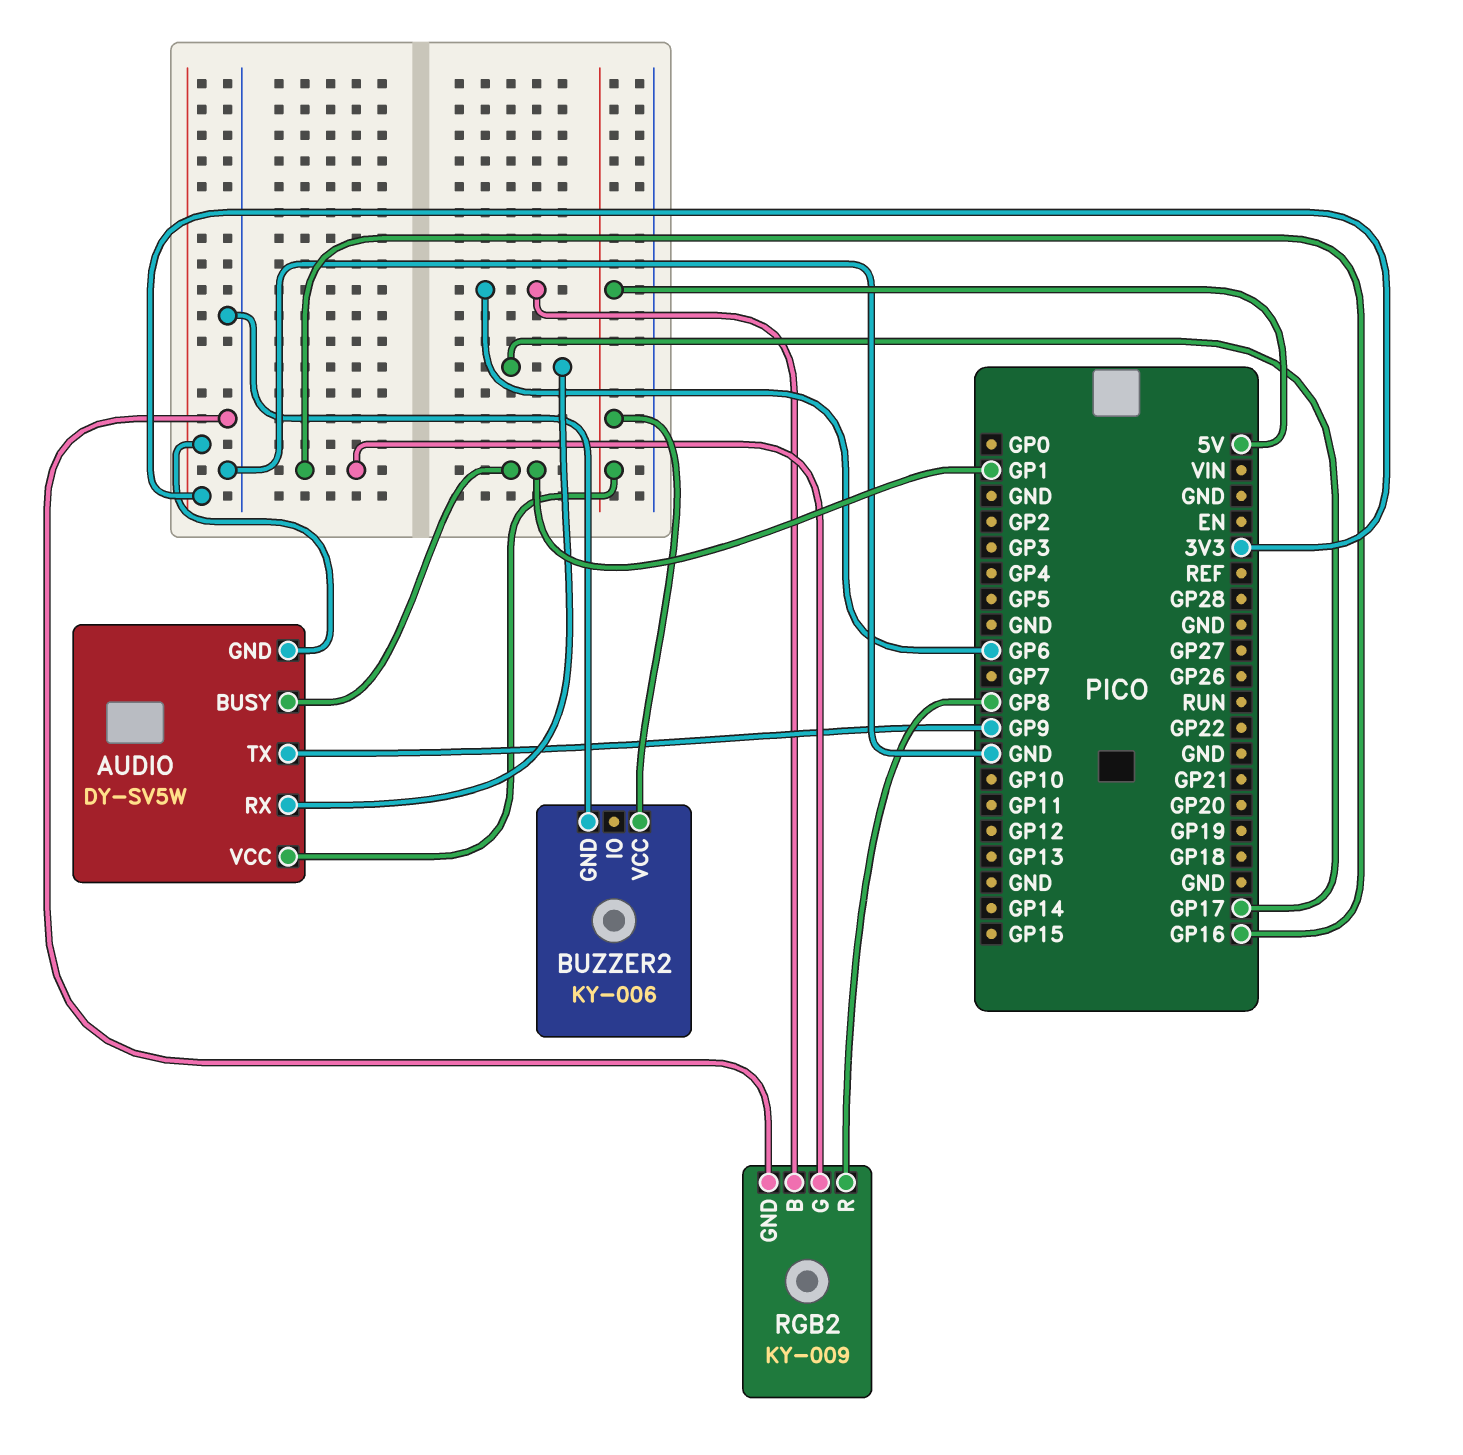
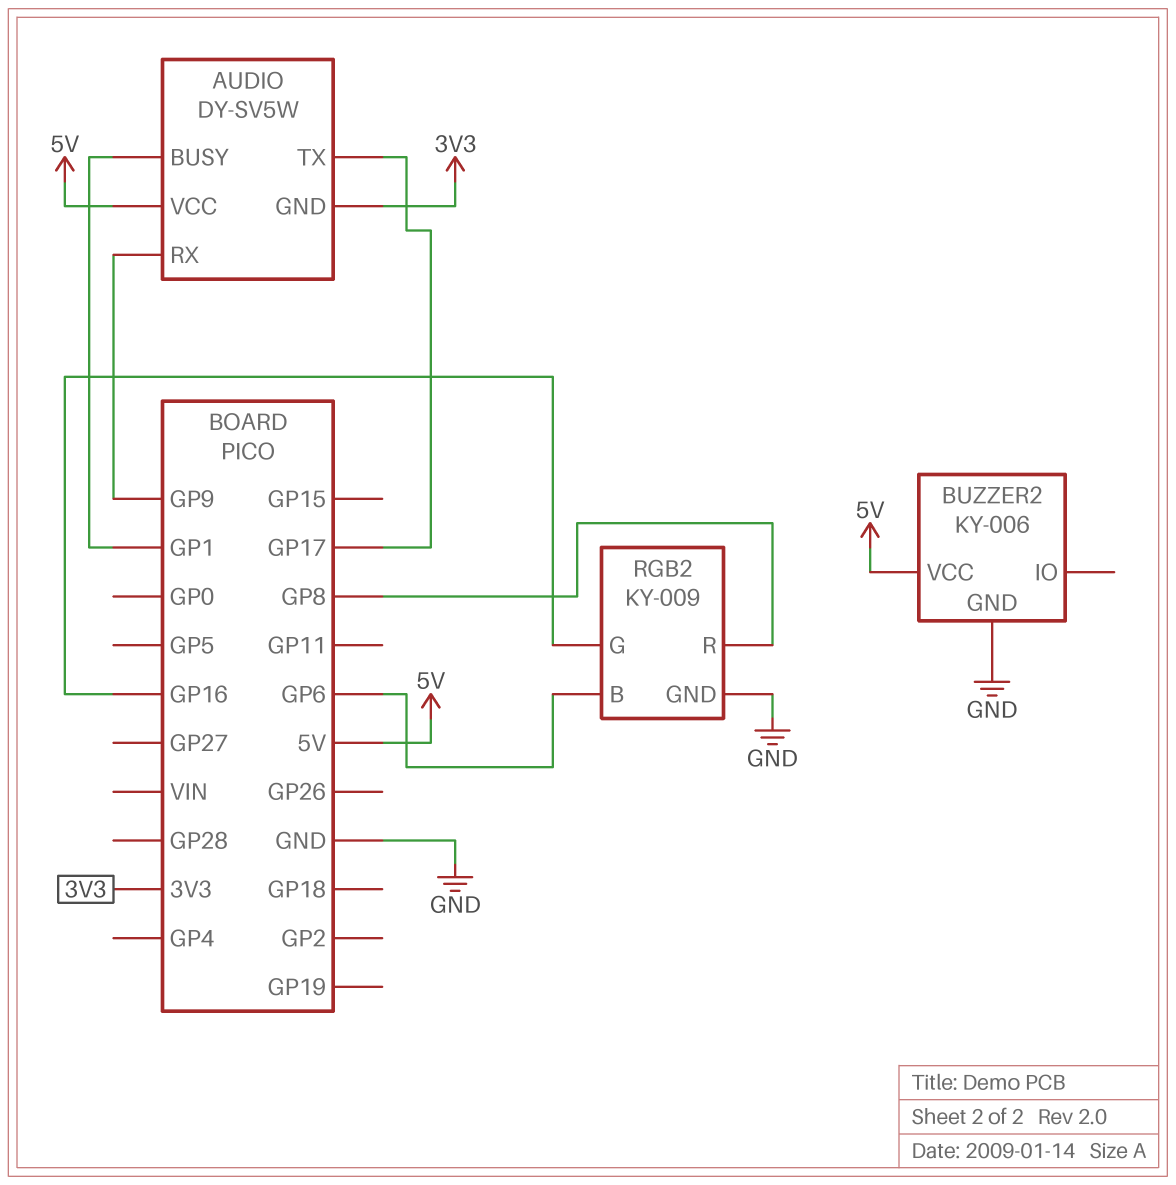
AUDIO pin RX: GP17 -> GP9
AUDIO pin TX: GP9 -> GP17

